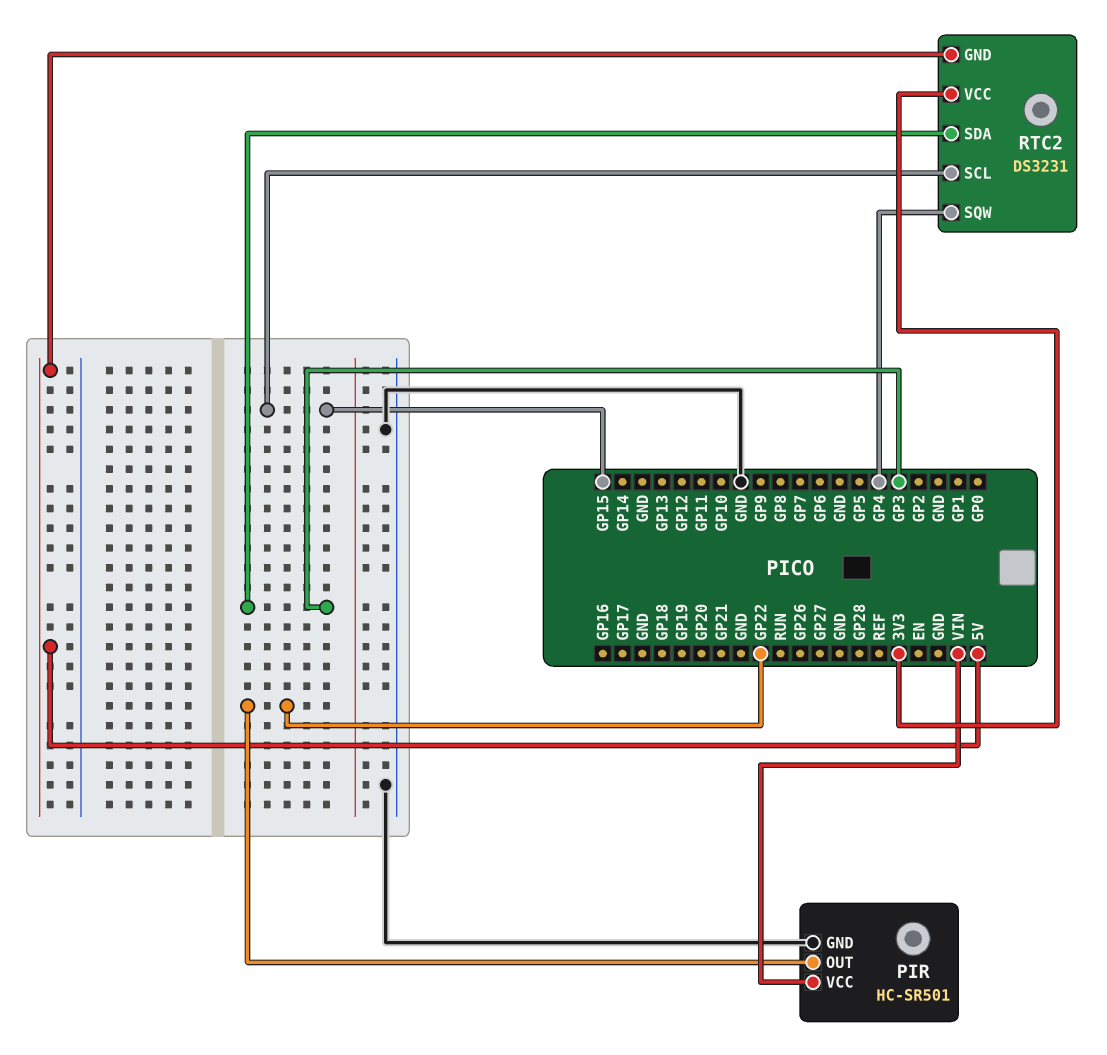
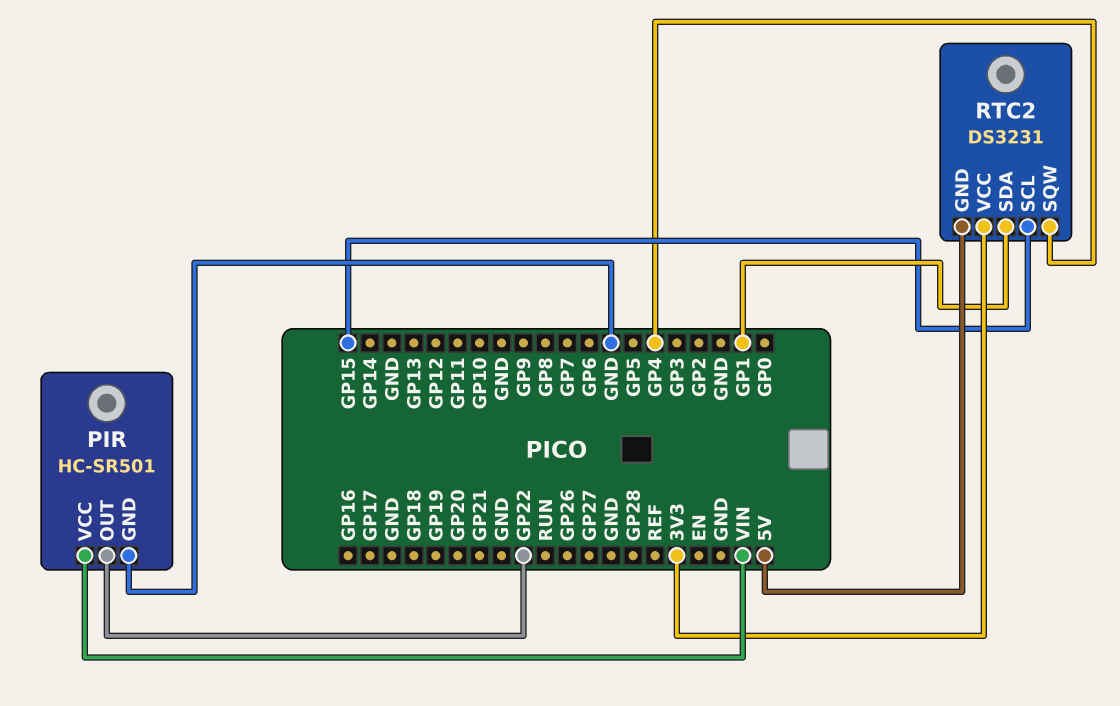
RTC2 pin SDA: GP3 -> GP1

